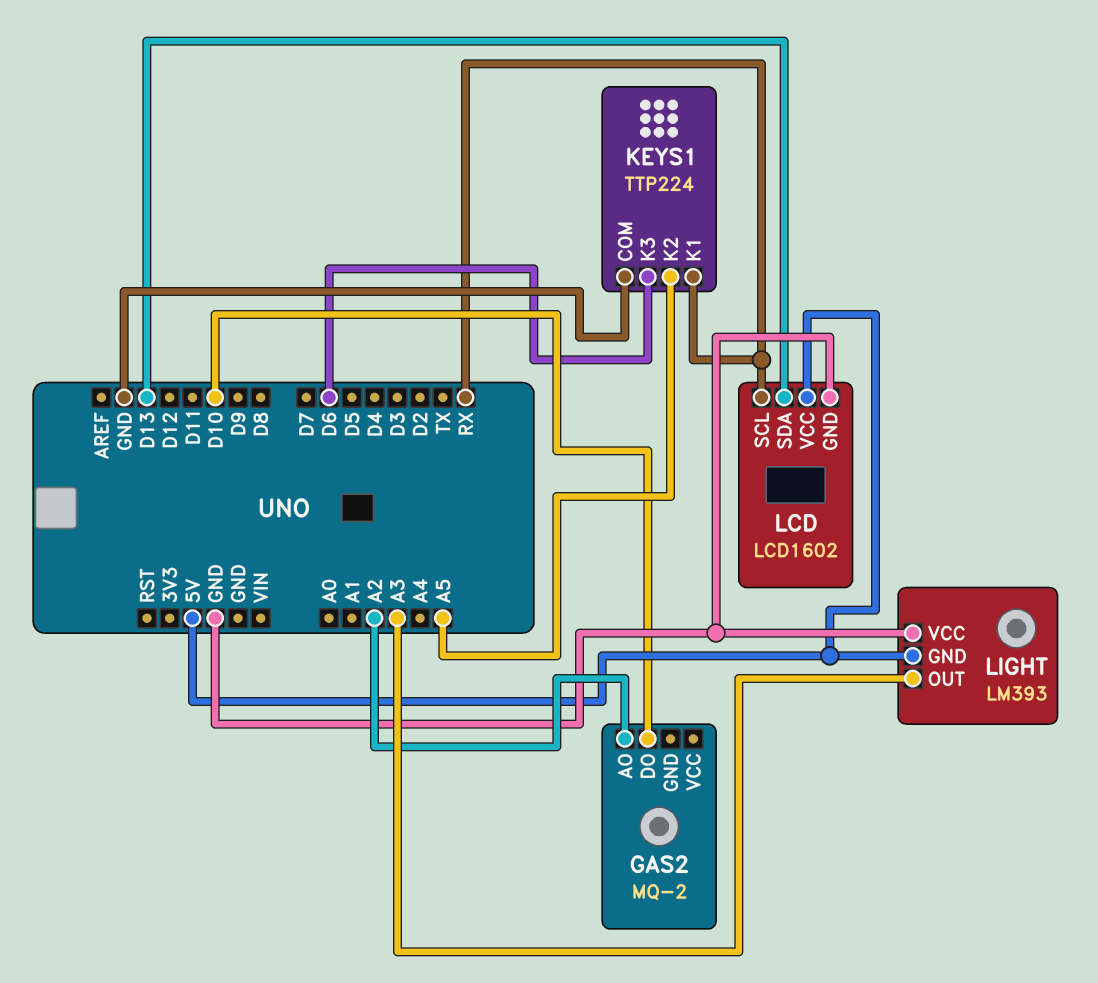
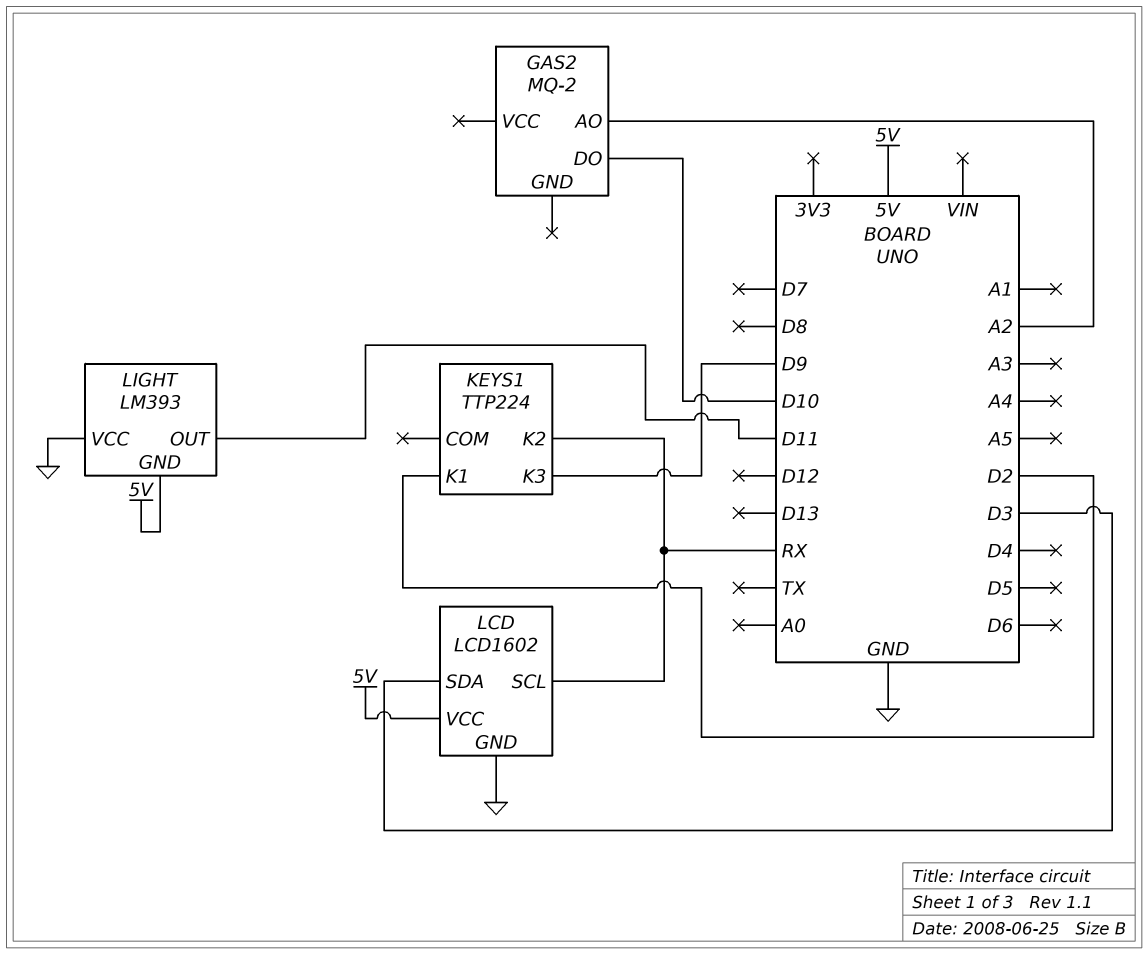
KEYS1 pin COM: GND -> none
KEYS1 pin K1: RX -> D2
KEYS1 pin K2: A5 -> RX
KEYS1 pin K3: D6 -> D9
LCD pin SDA: D13 -> D3
LIGHT pin OUT: A3 -> D11

